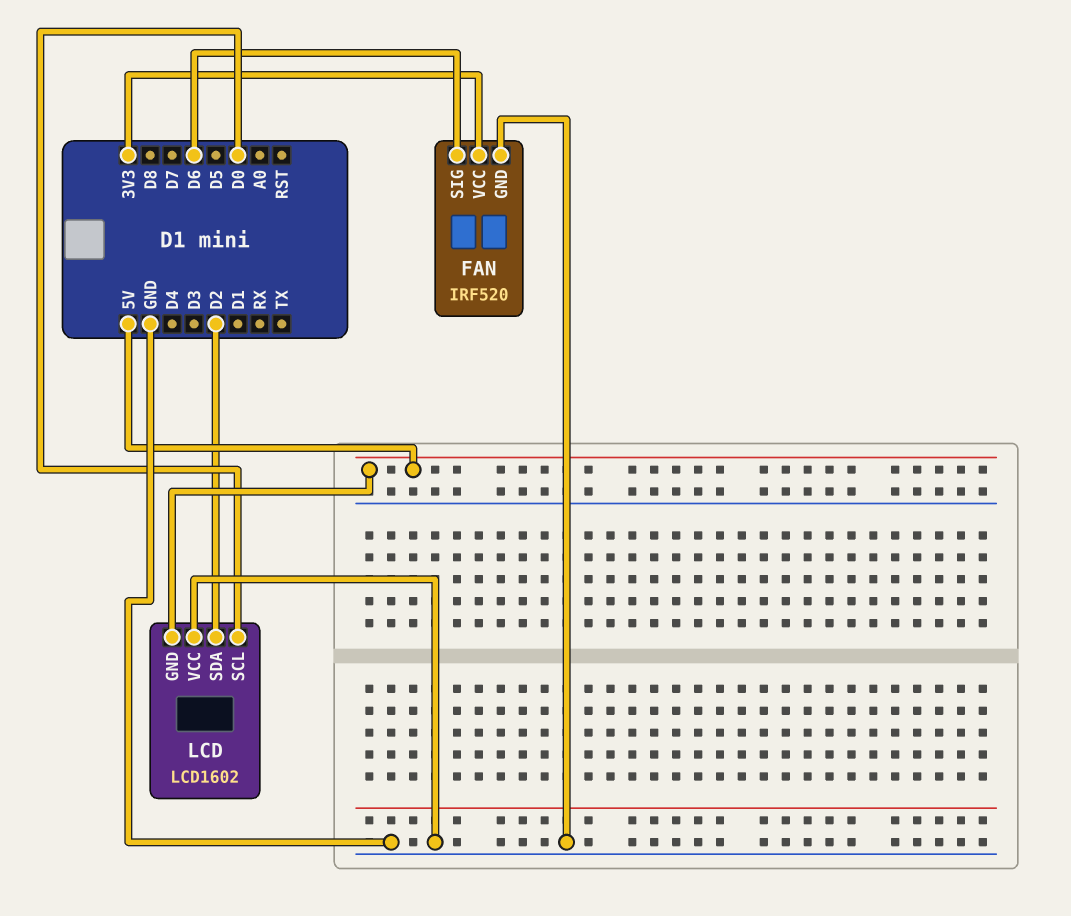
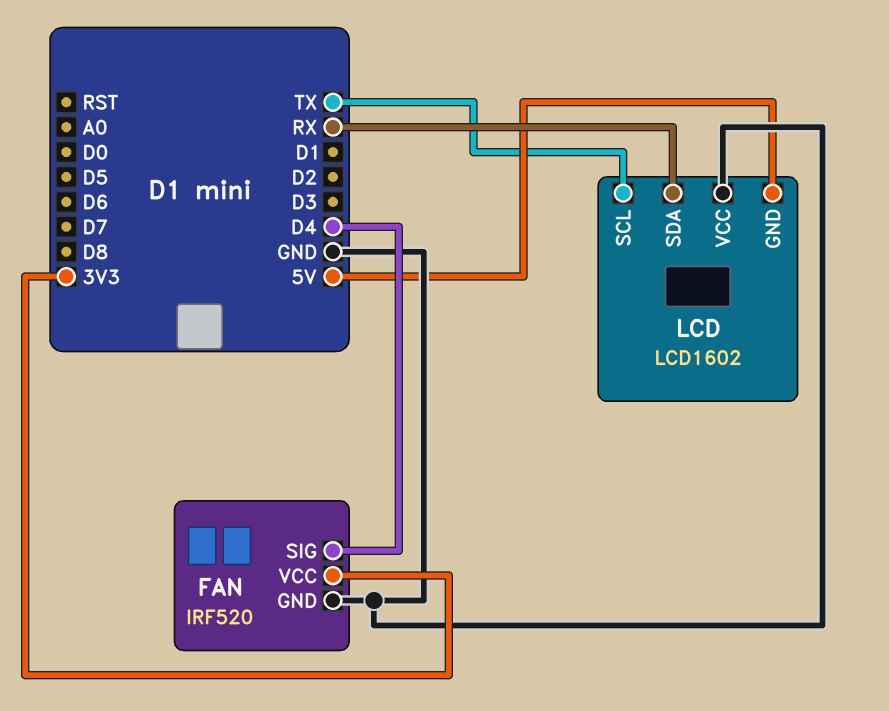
FAN pin SIG: D6 -> D4
LCD pin SCL: D0 -> TX
LCD pin SDA: D2 -> RX

